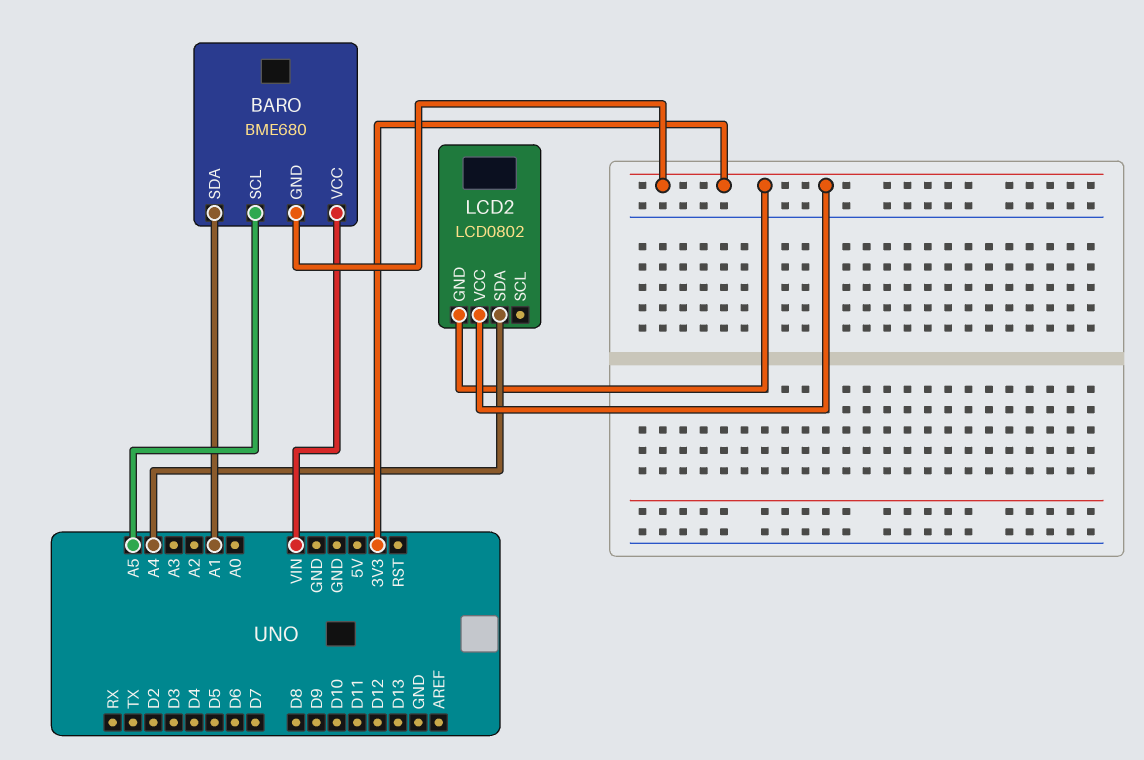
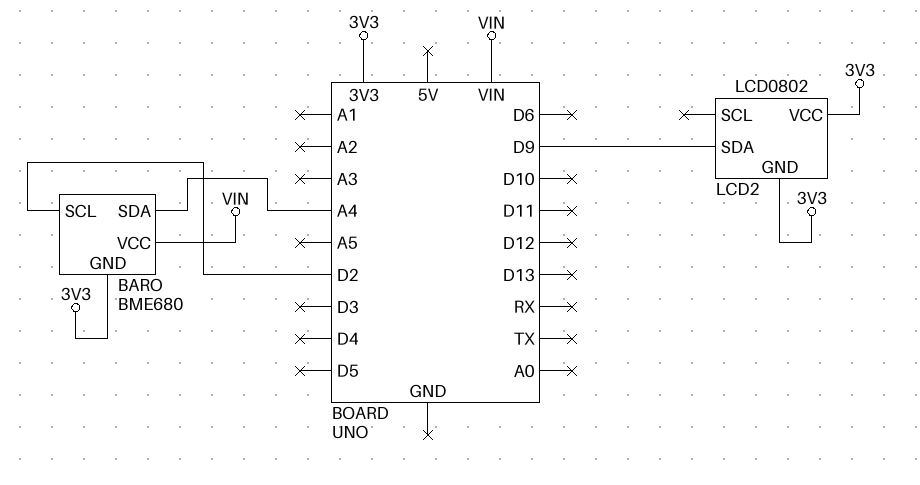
BARO pin SCL: A5 -> D2
BARO pin SDA: A1 -> A4
LCD2 pin SDA: A4 -> D9

